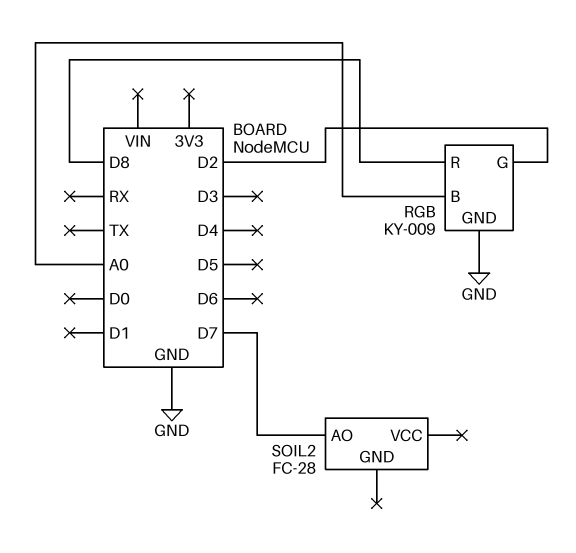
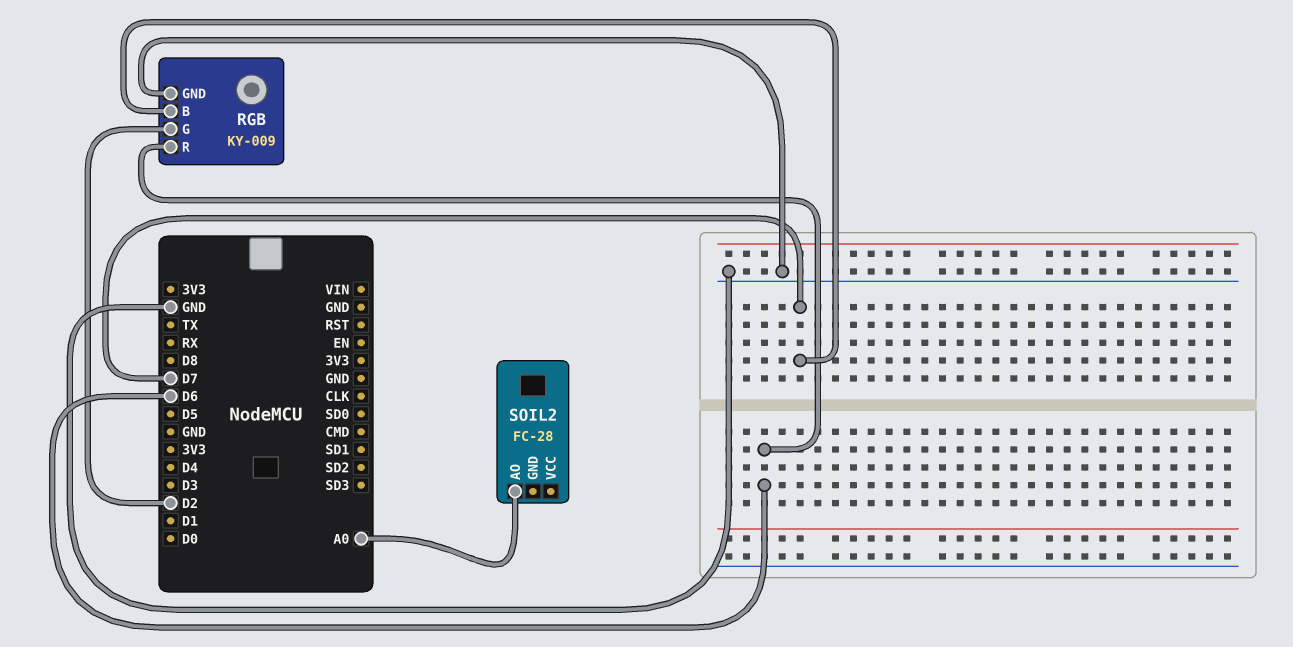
RGB pin B: A0 -> D7
RGB pin R: D8 -> D6
SOIL2 pin AO: D7 -> A0

